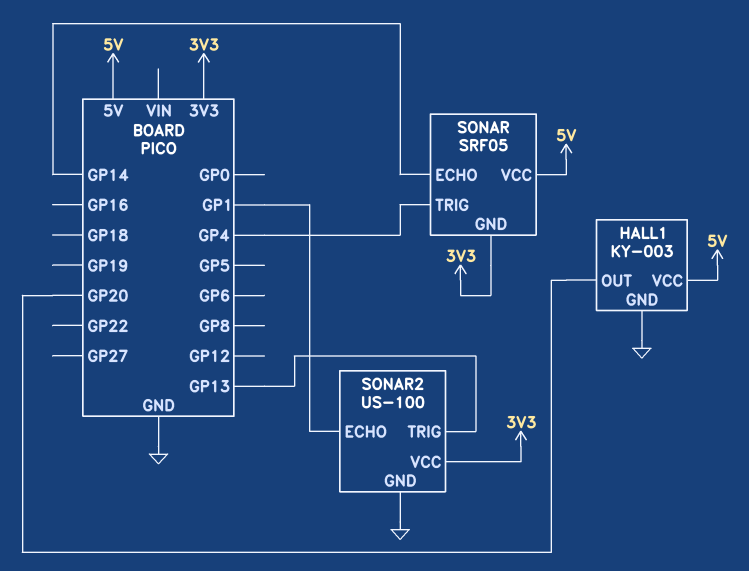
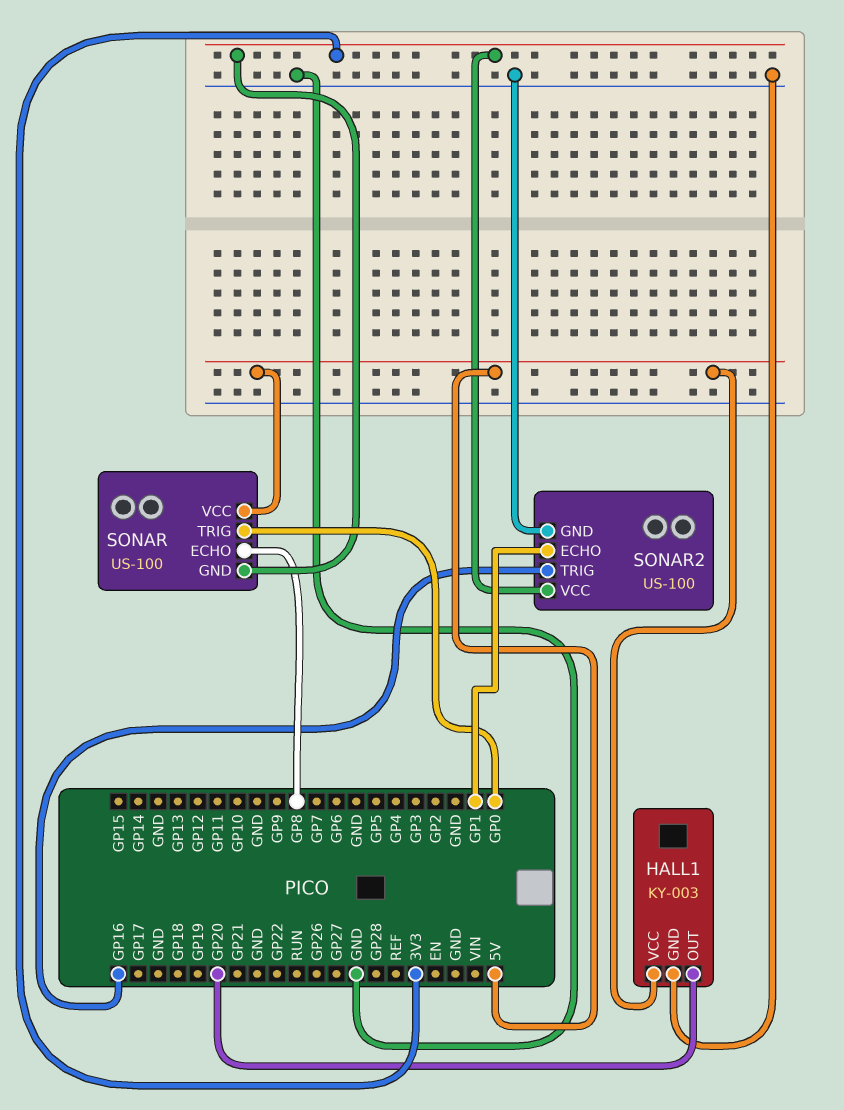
SONAR: SRF05 -> US-100
SONAR pin ECHO: GP14 -> GP8
SONAR pin TRIG: GP4 -> GP0
SONAR2 pin TRIG: GP13 -> GP16

